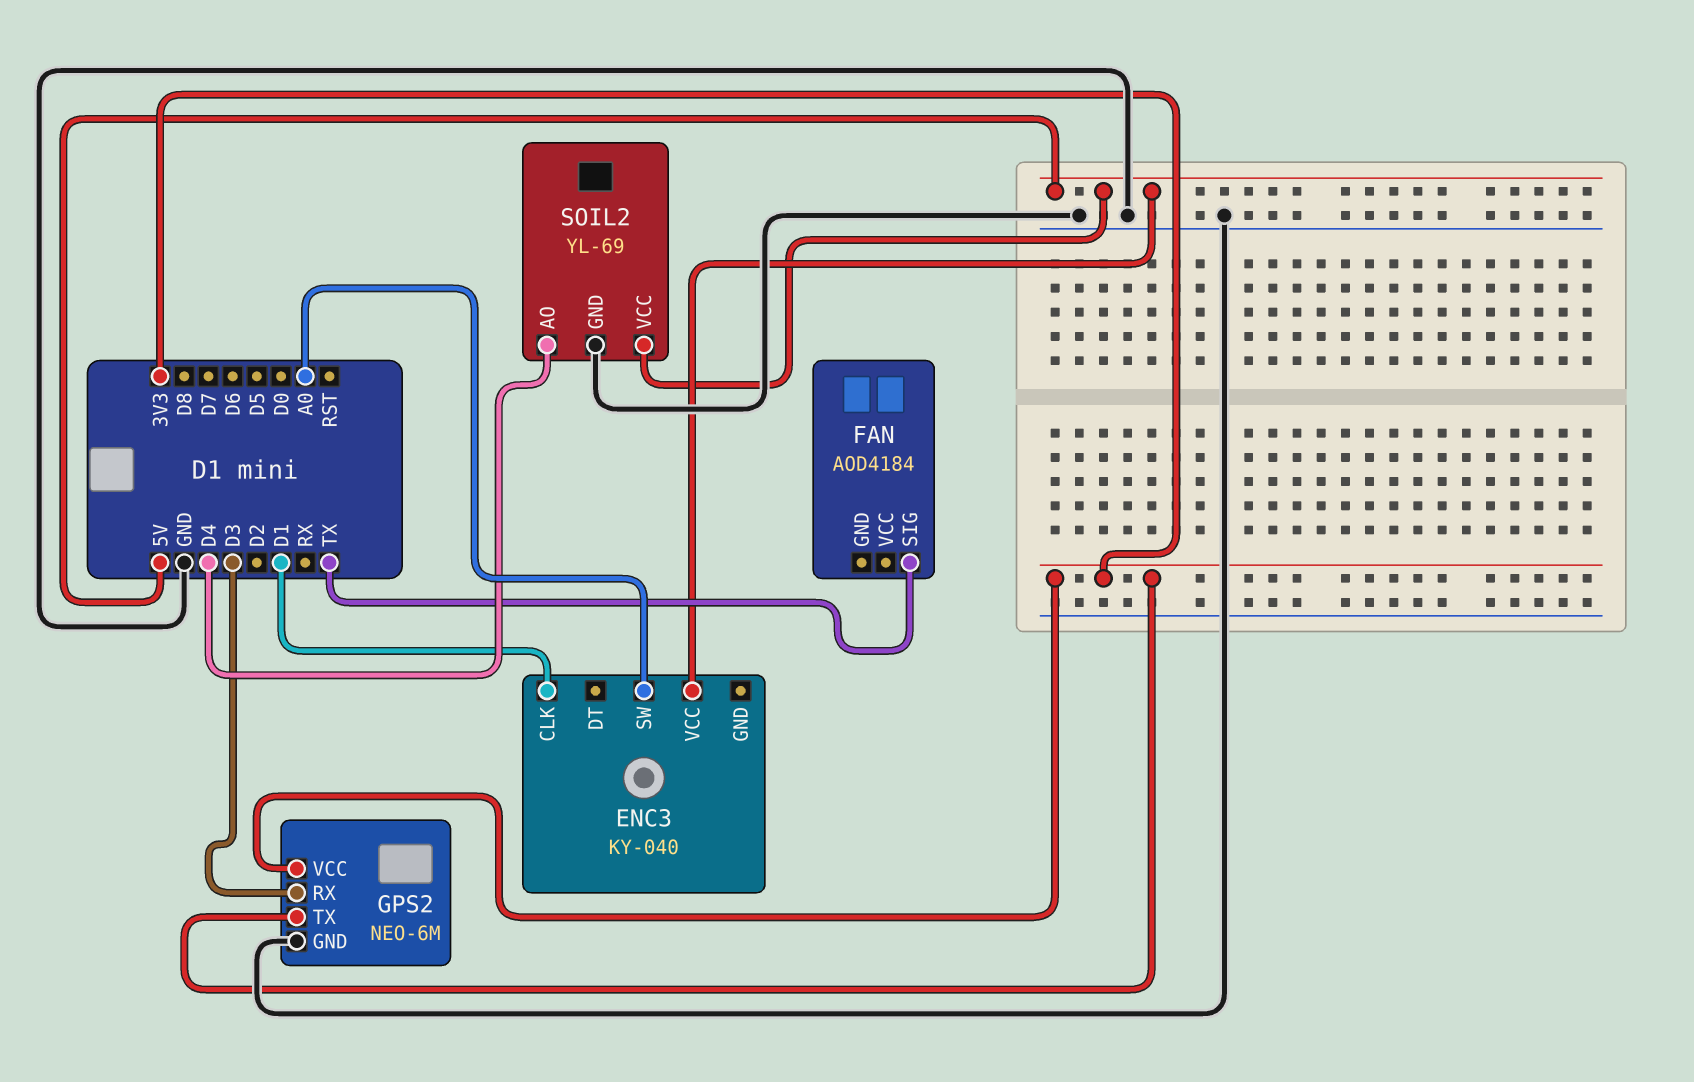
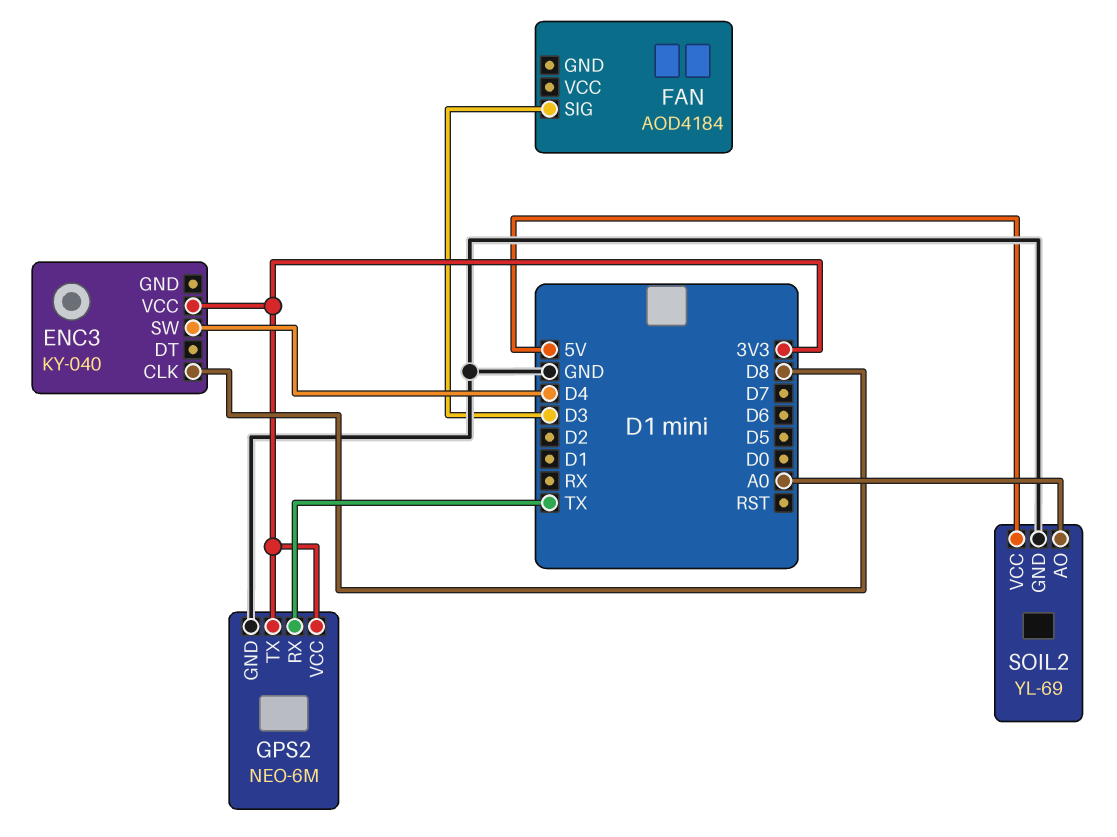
ENC3 pin CLK: D1 -> D8
ENC3 pin SW: A0 -> D4
ENC3 pin VCC: 5V -> 3V3
FAN pin SIG: TX -> D3
GPS2 pin RX: D3 -> TX
SOIL2 pin AO: D4 -> A0

